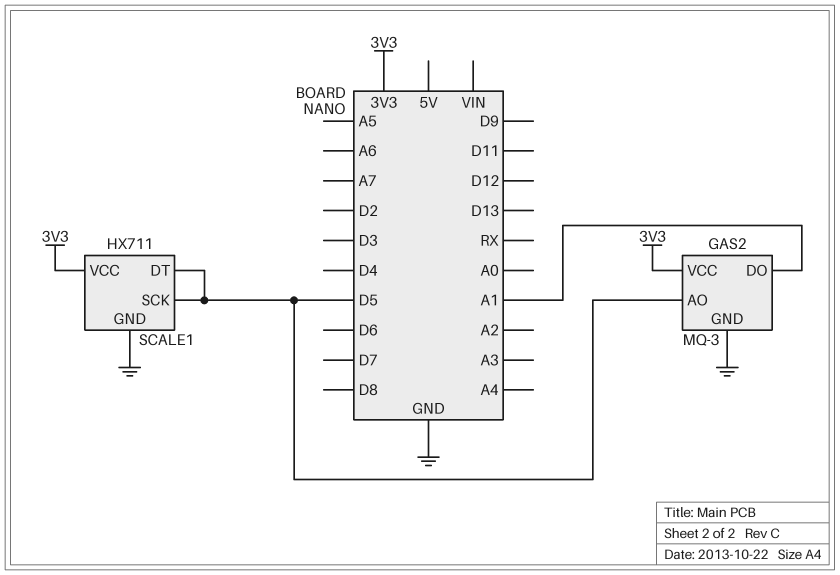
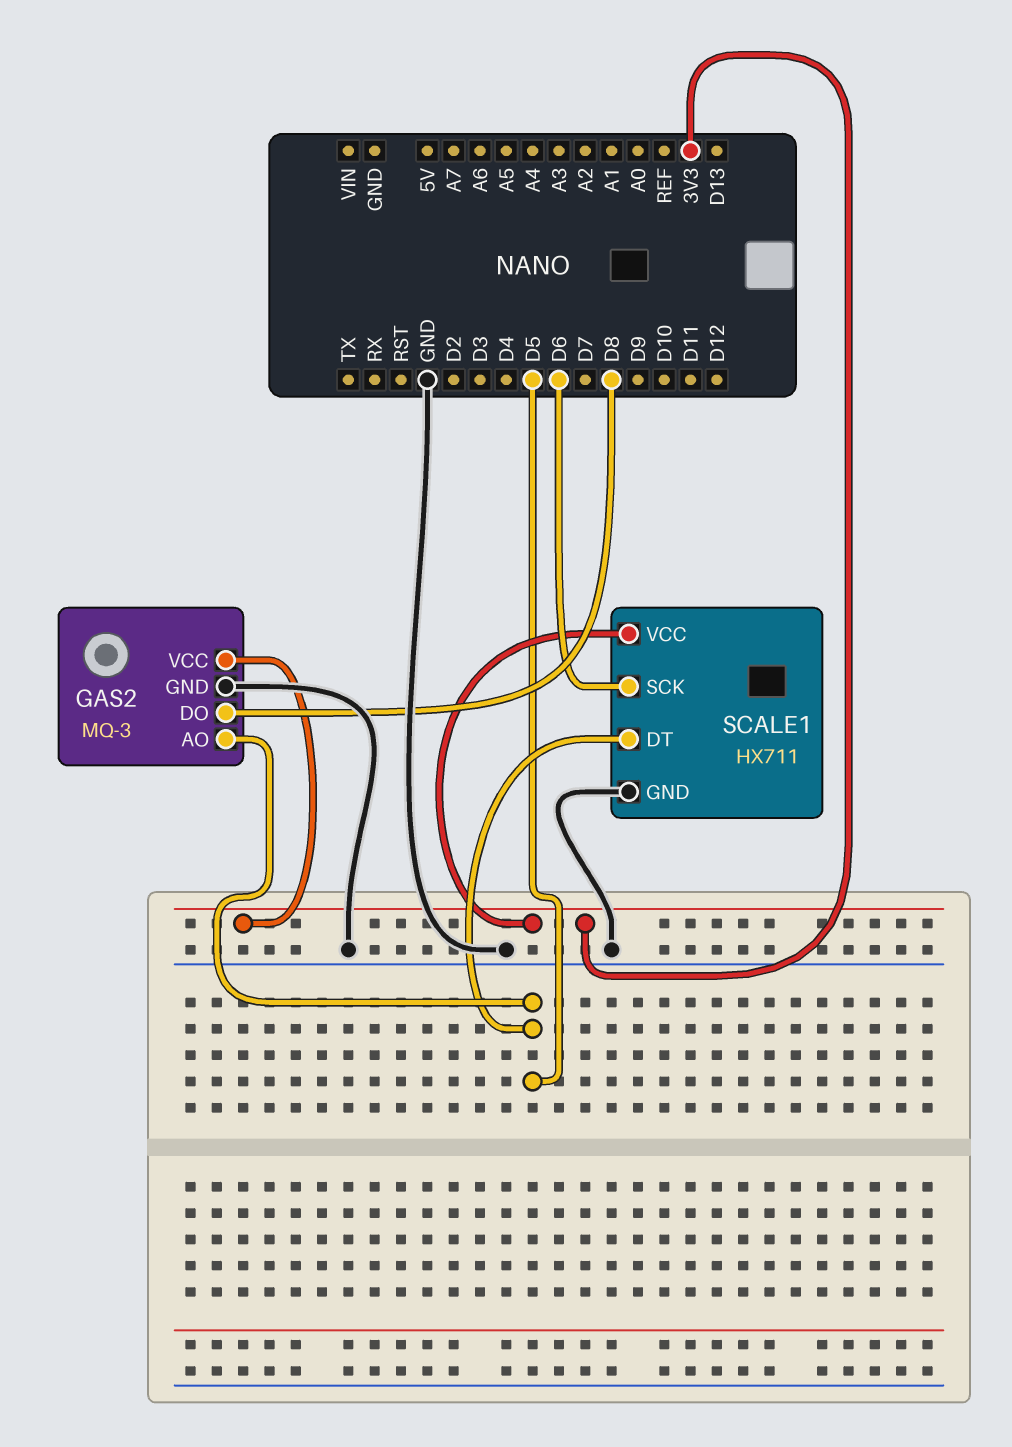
GAS2 pin DO: A1 -> D8
SCALE1 pin SCK: D5 -> D6

